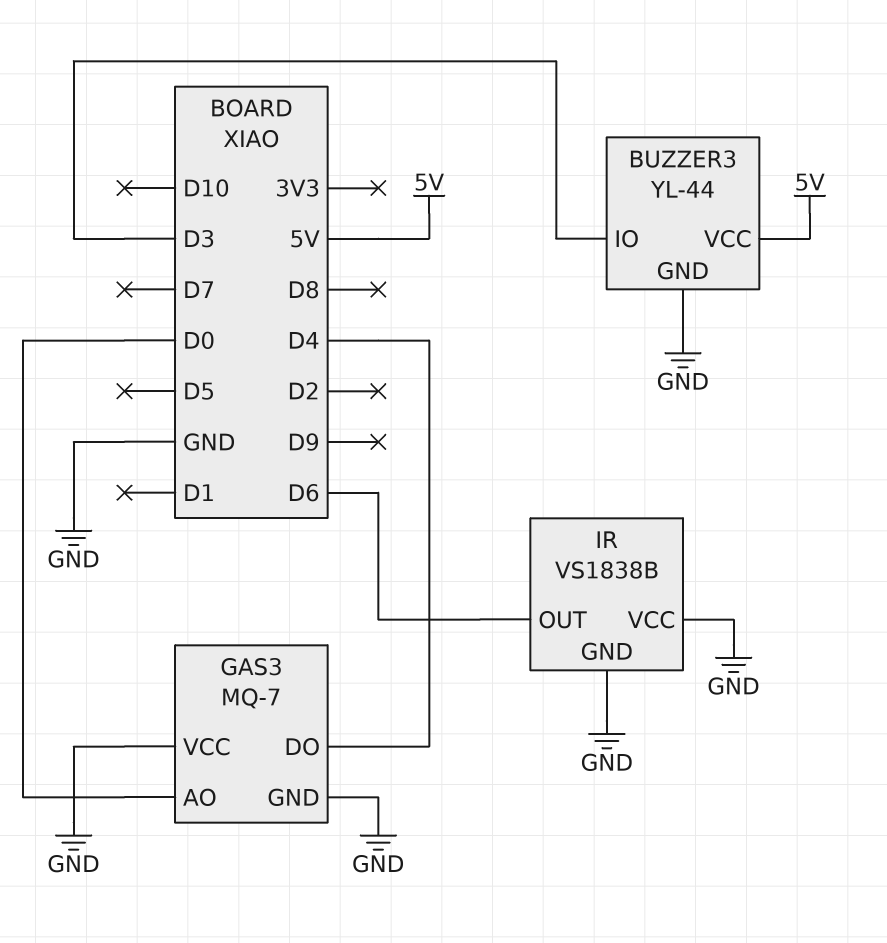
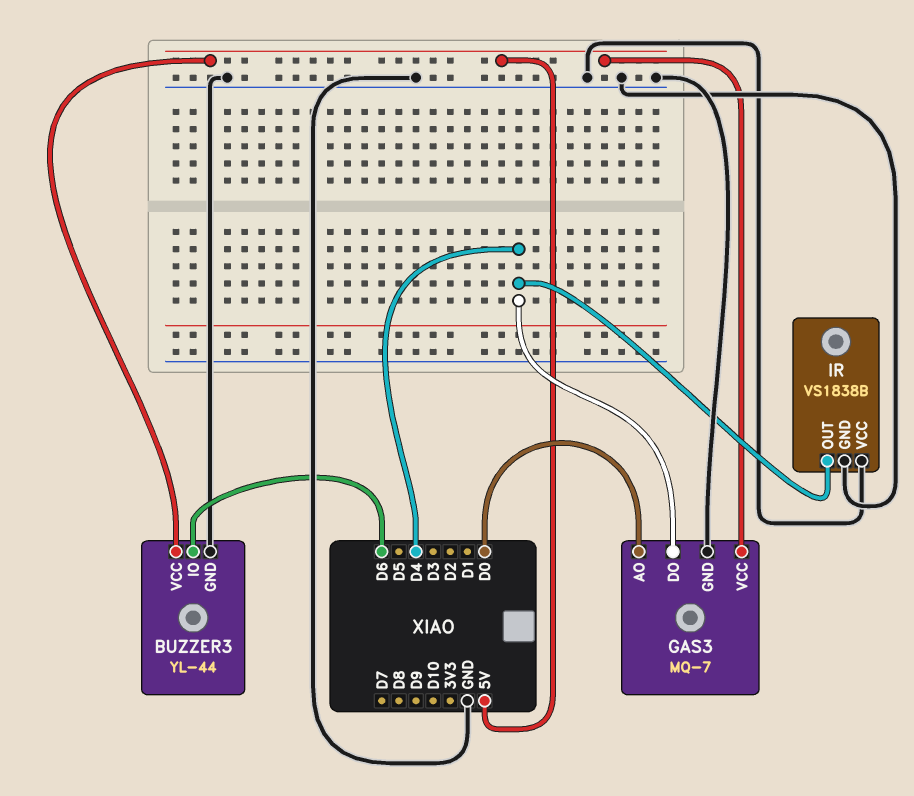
BUZZER3 pin IO: D3 -> D6
GAS3 pin VCC: GND -> 5V
IR pin OUT: D6 -> D4

